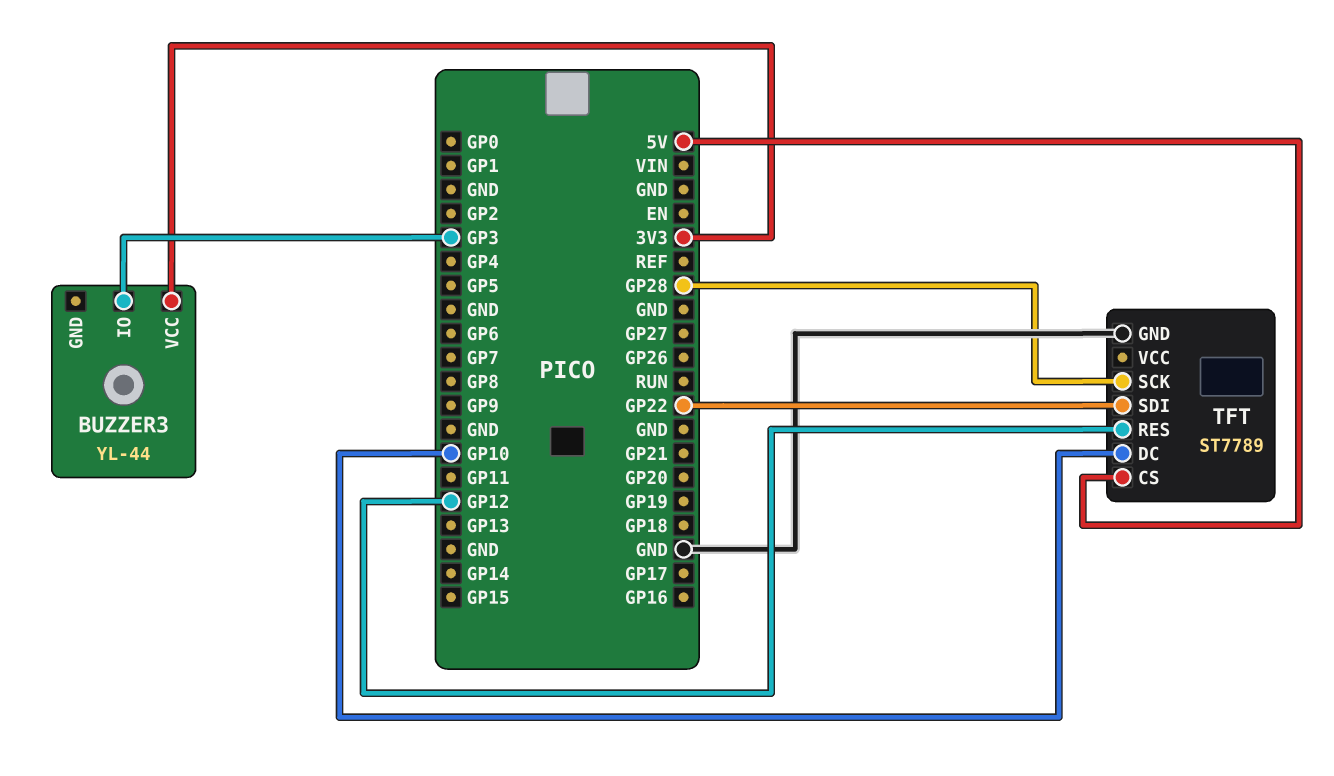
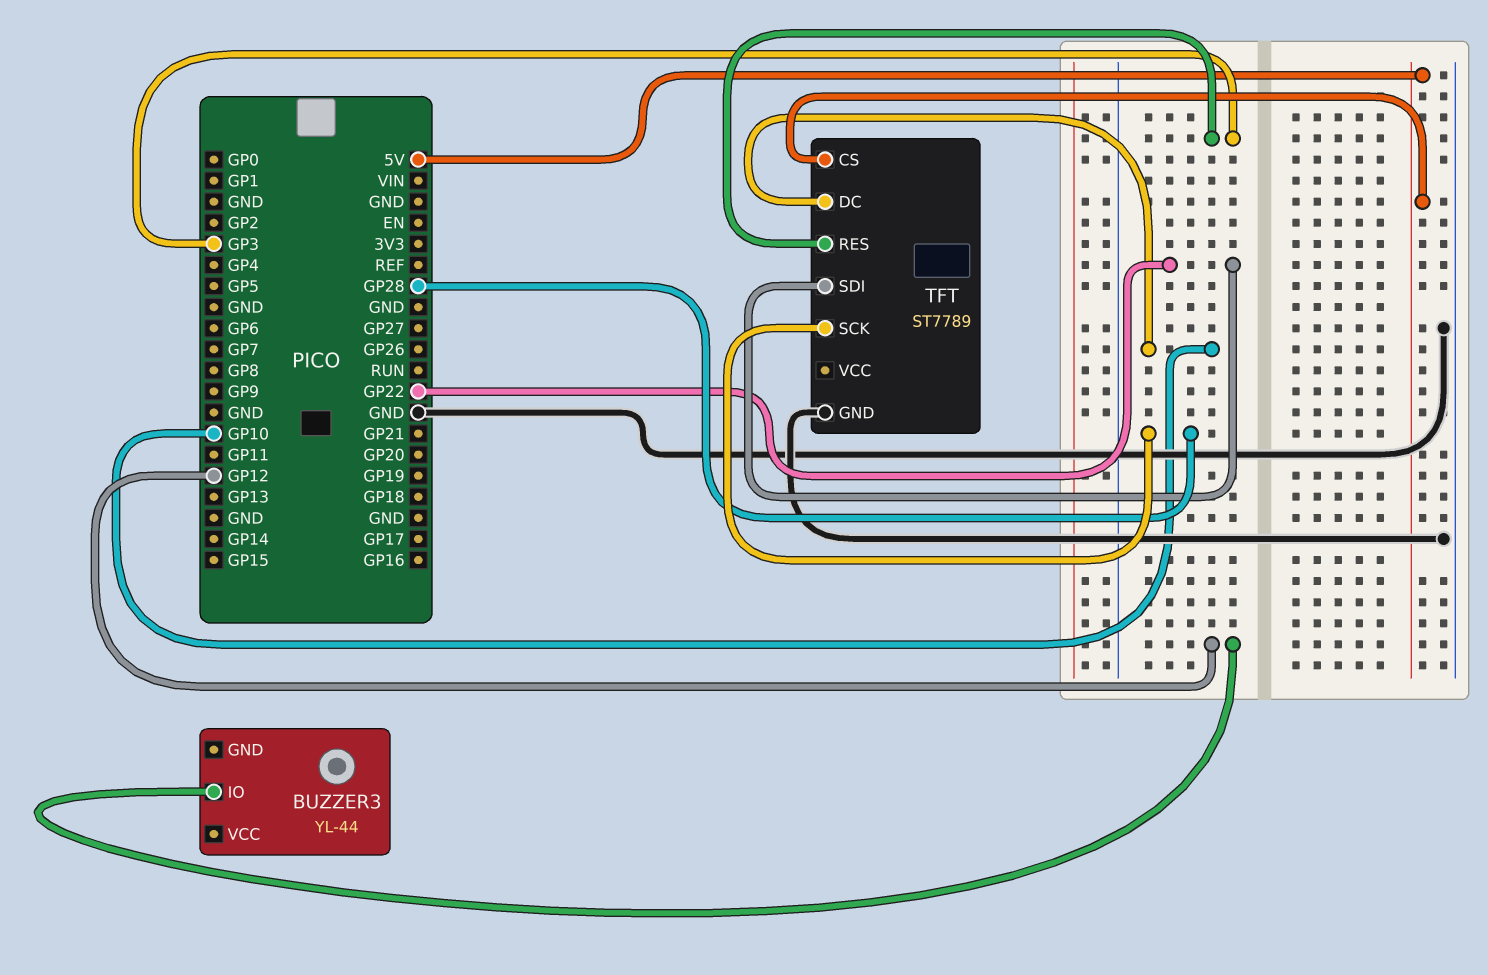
BUZZER3 pin IO: GP3 -> GP12
BUZZER3 pin VCC: 3V3 -> none
TFT pin RES: GP12 -> GP3

